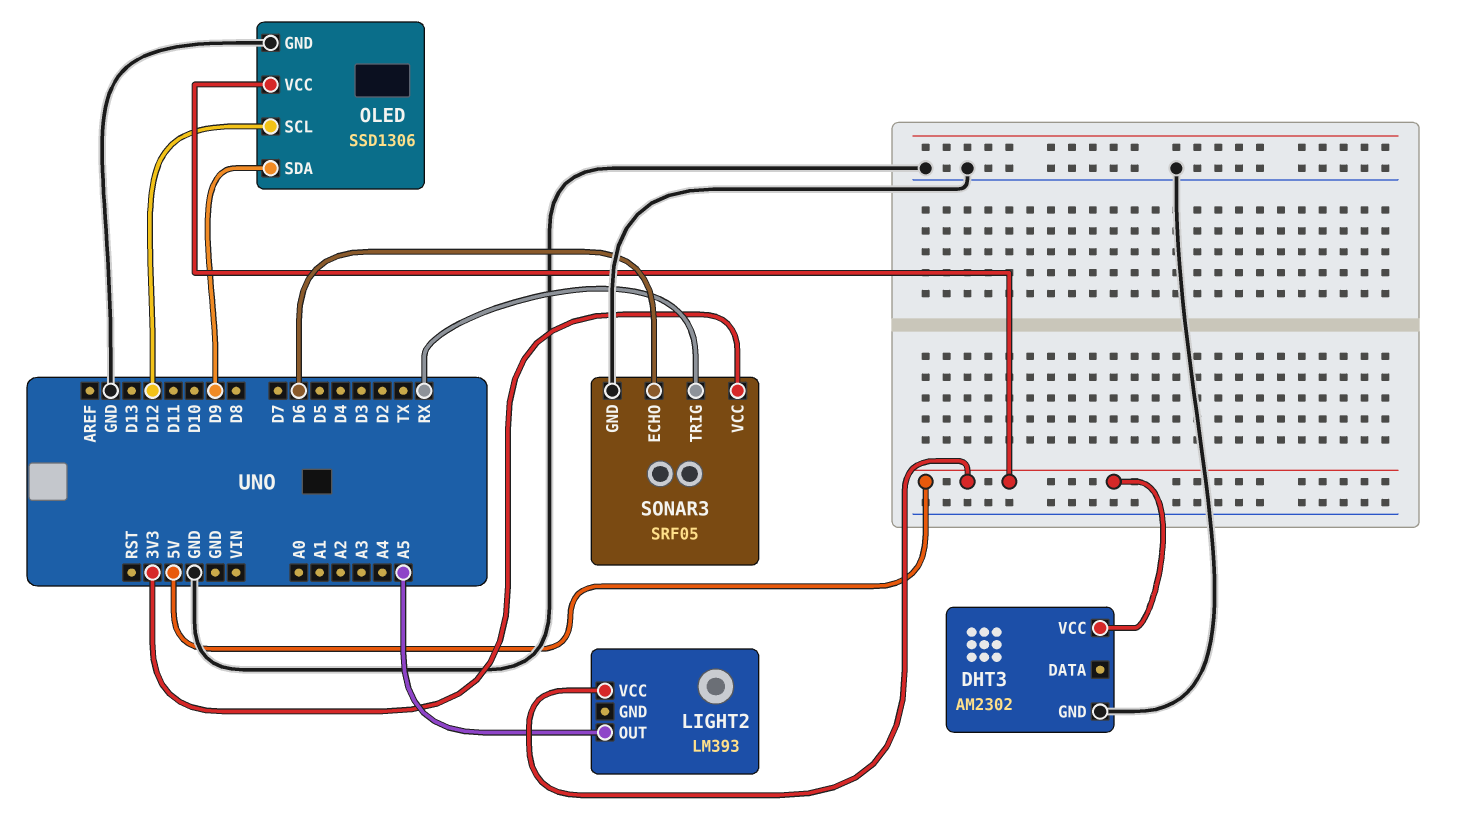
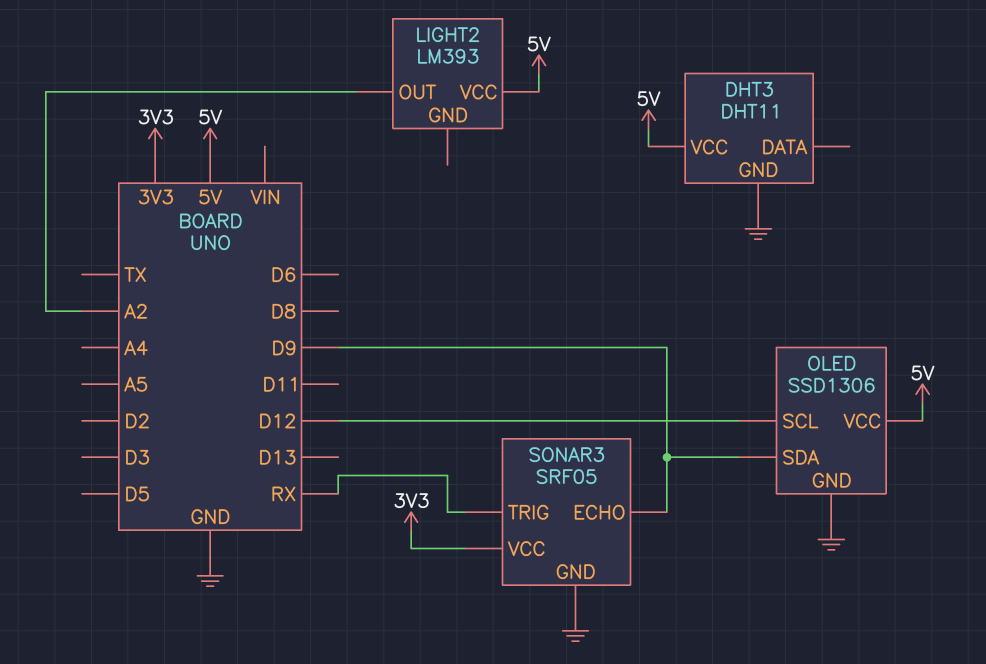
DHT3: AM2302 -> DHT11
LIGHT2 pin OUT: A5 -> A2
SONAR3 pin ECHO: D6 -> D9

